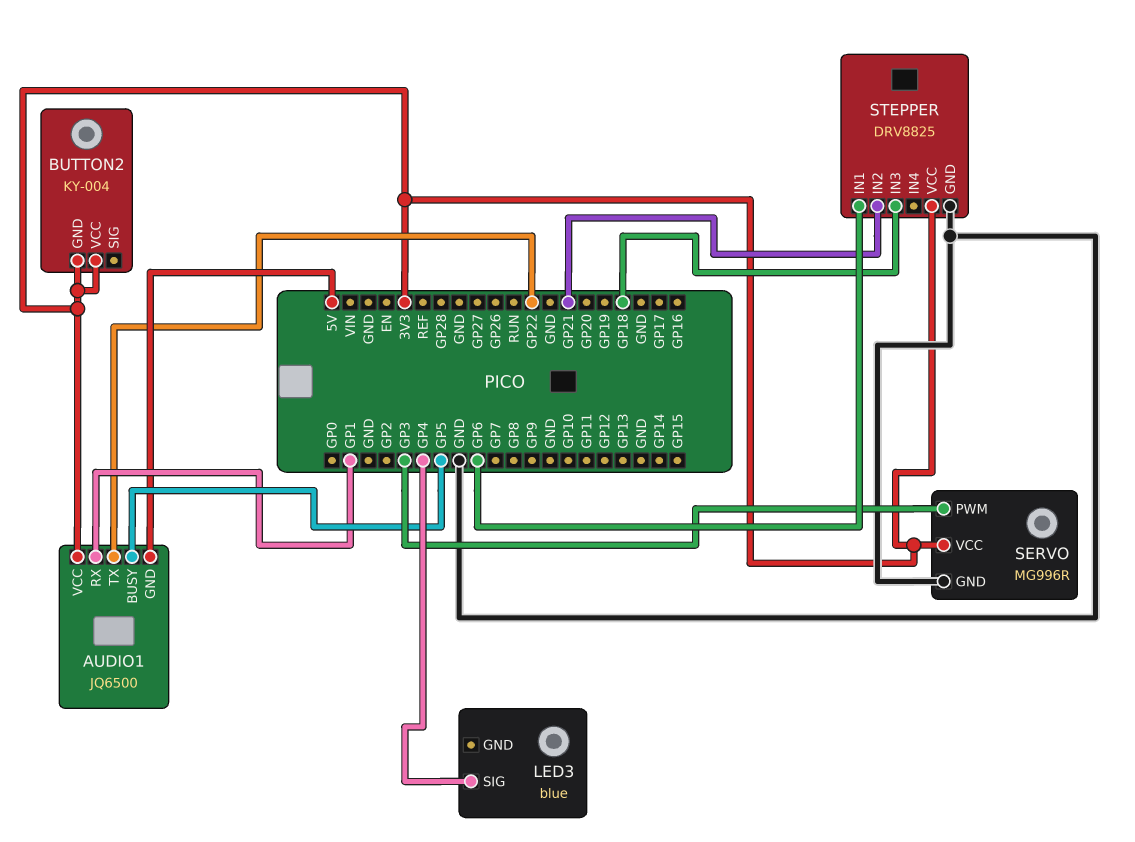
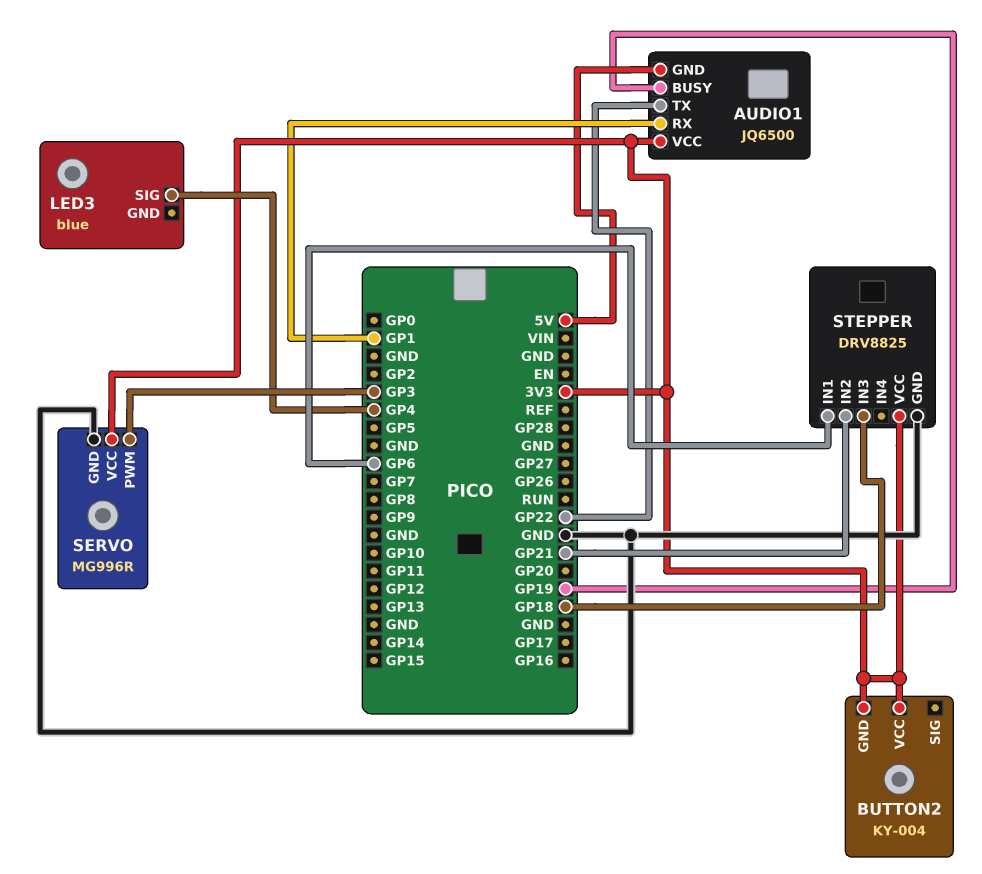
AUDIO1 pin BUSY: GP5 -> GP19

